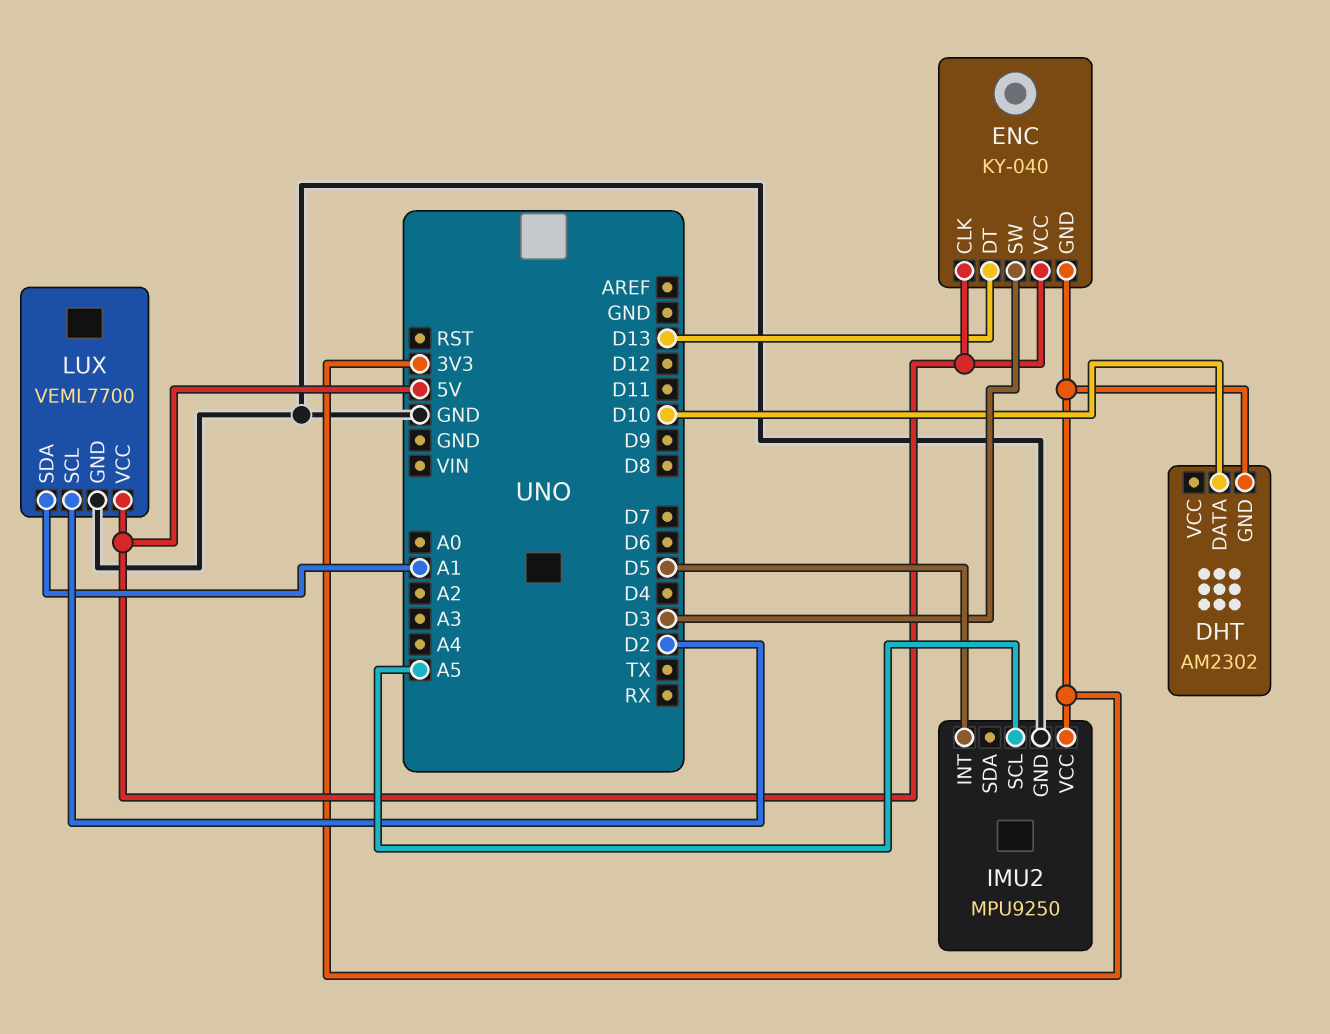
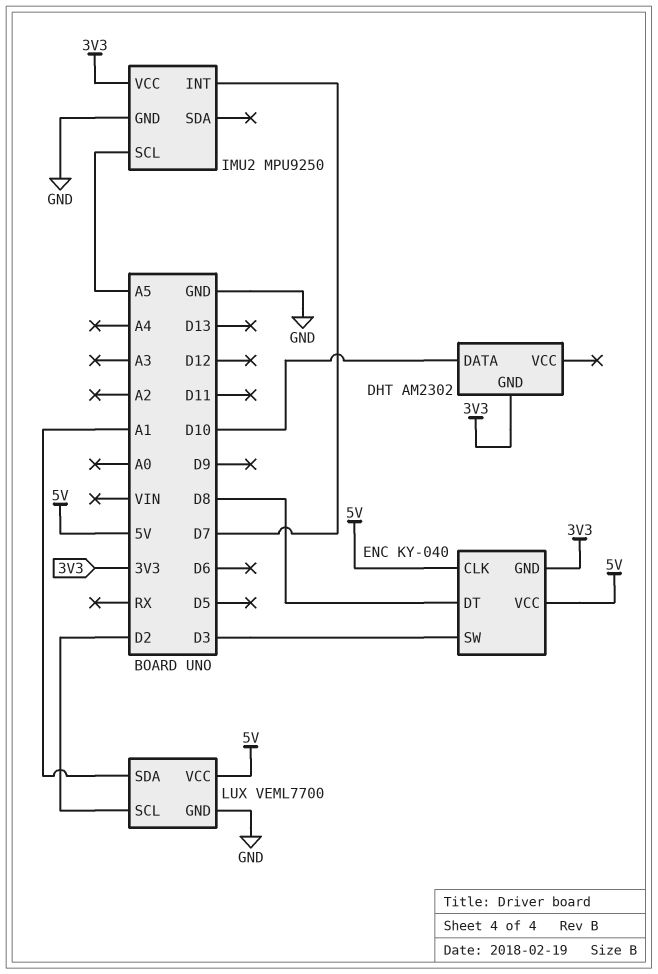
ENC pin DT: D13 -> D8
IMU2 pin INT: D5 -> D7

